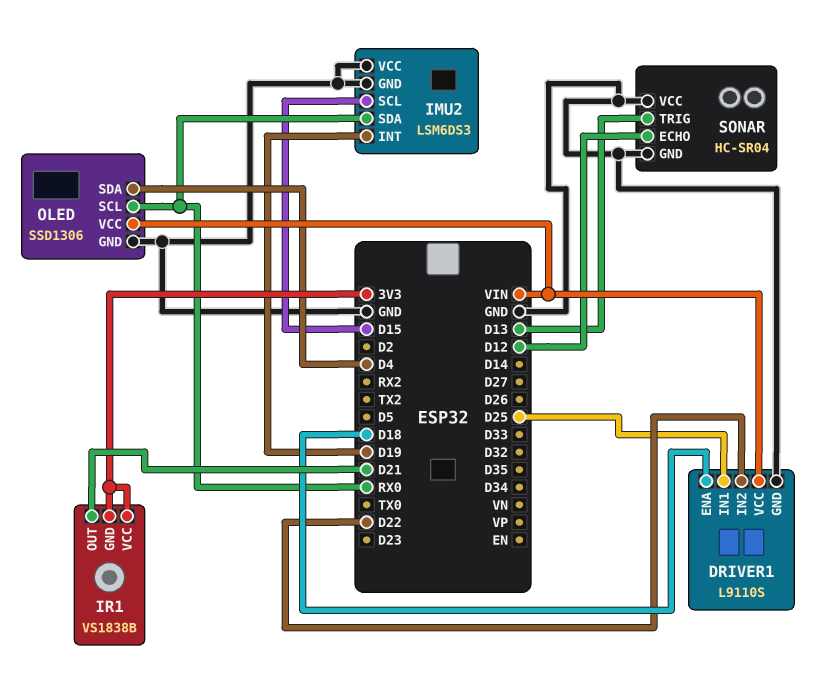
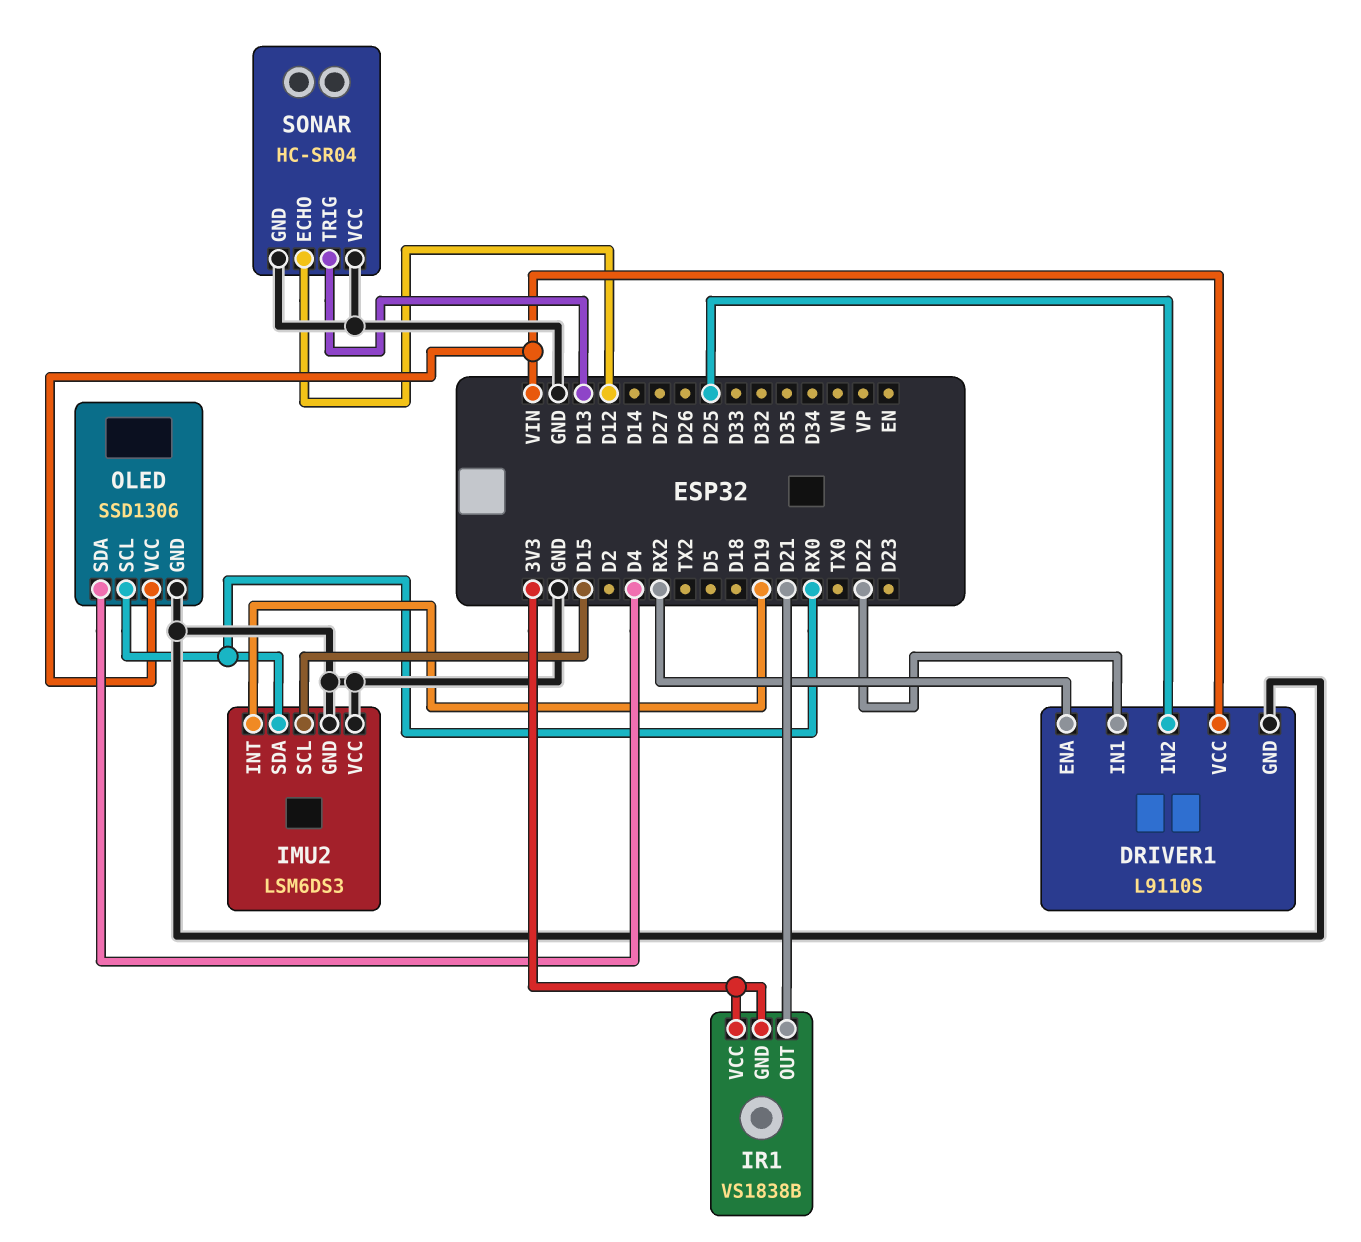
DRIVER1 pin ENA: D18 -> RX2
DRIVER1 pin IN1: D25 -> D22
DRIVER1 pin IN2: D22 -> D25

